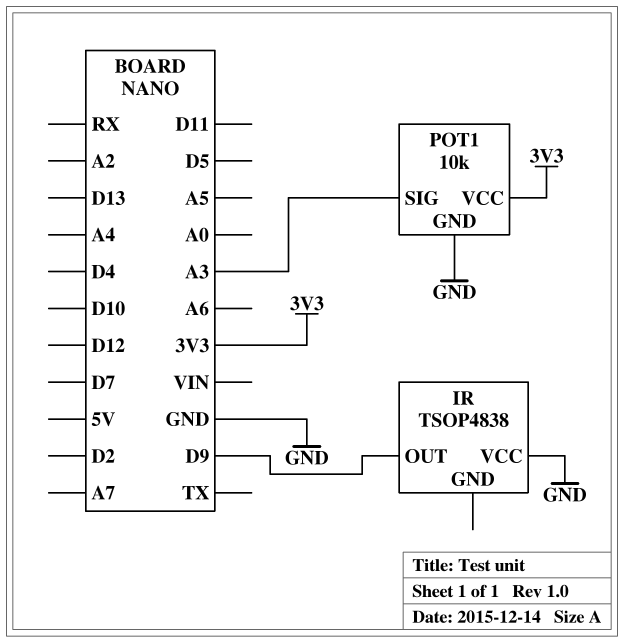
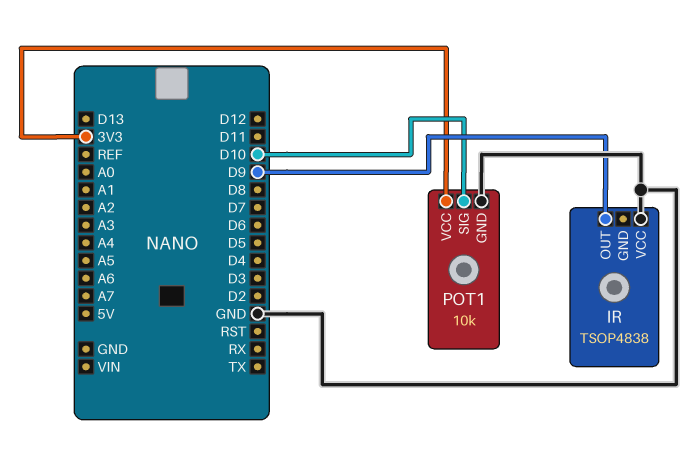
POT1 pin SIG: A3 -> D10

